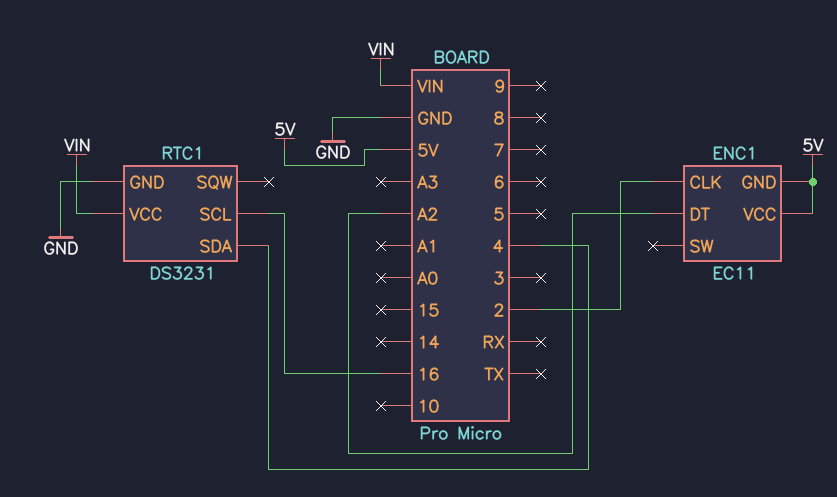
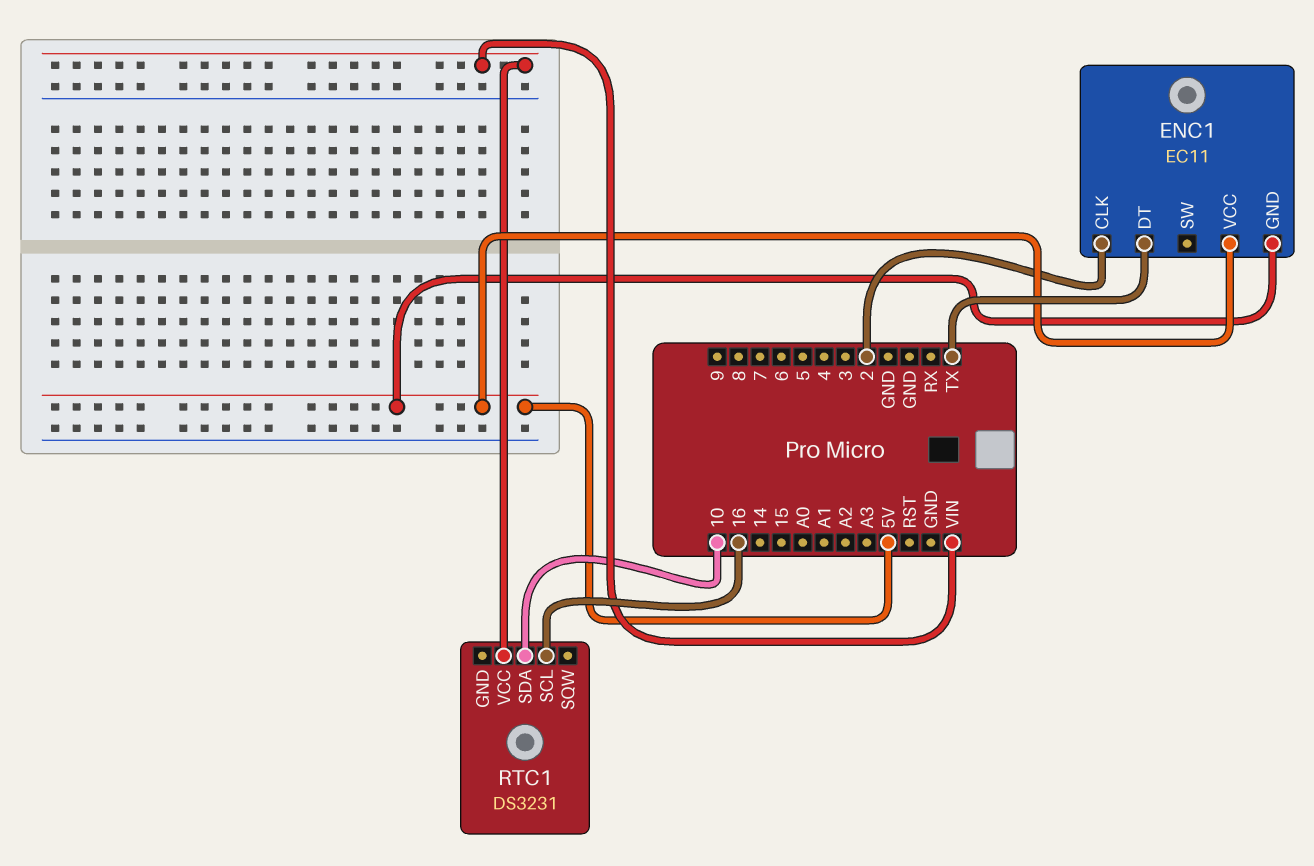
ENC1 pin DT: A2 -> TX
RTC1 pin GND: GND -> none
RTC1 pin SDA: 4 -> 10

